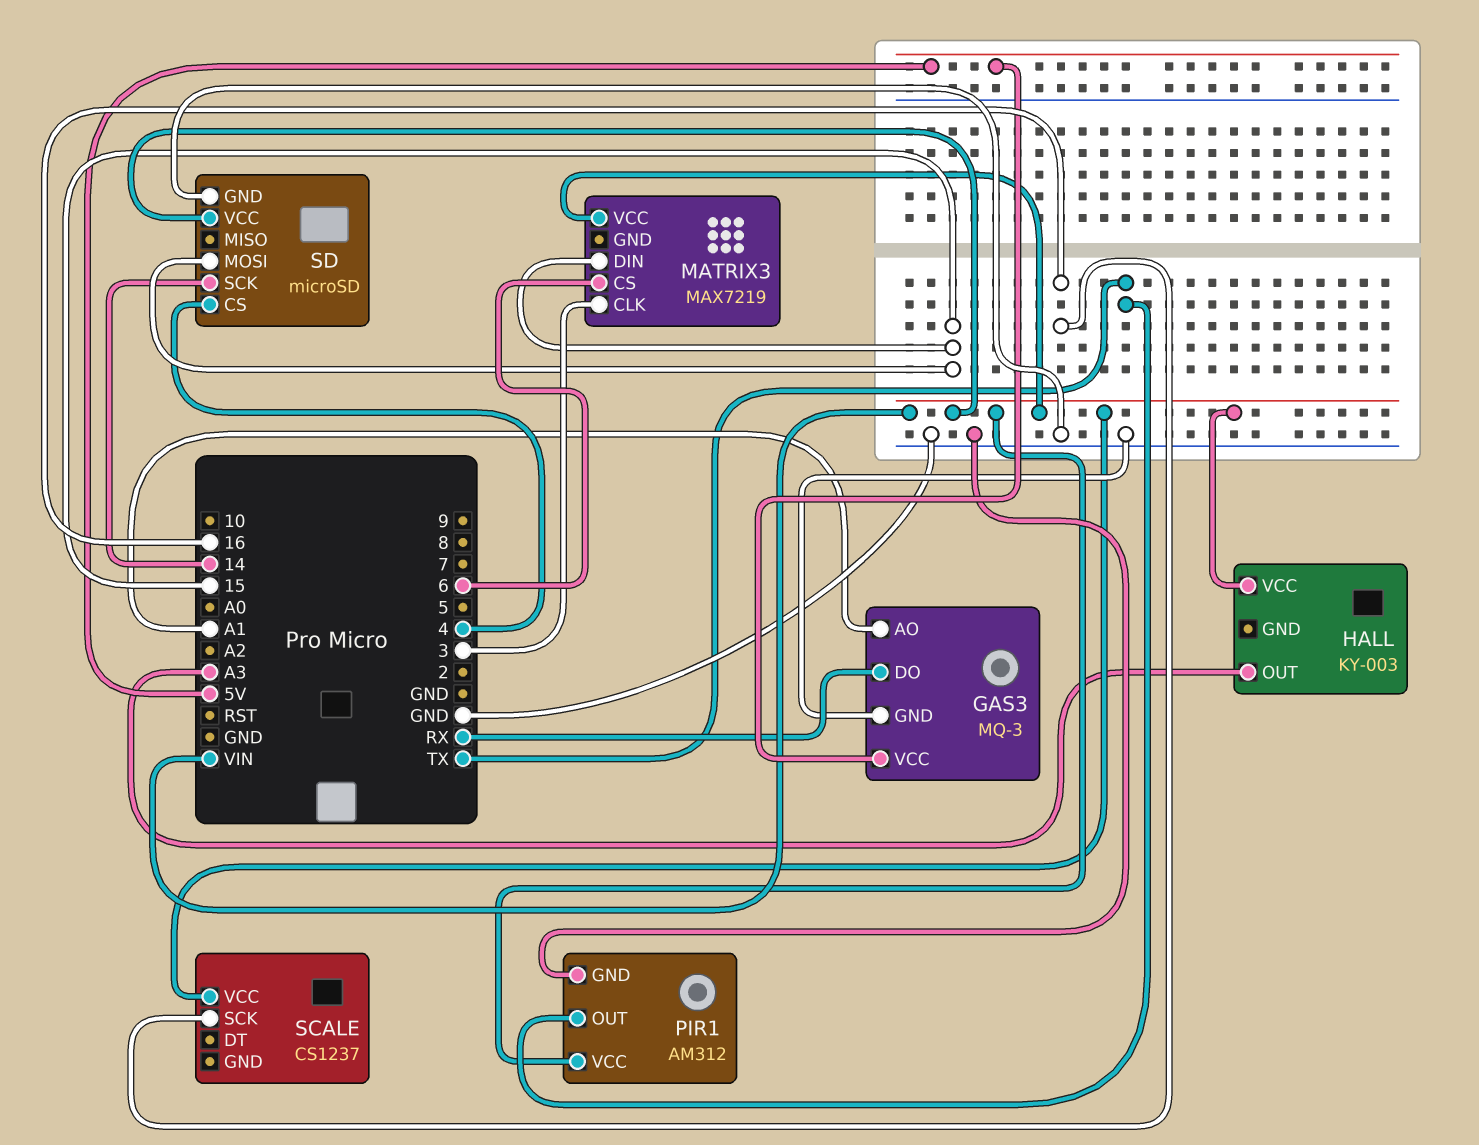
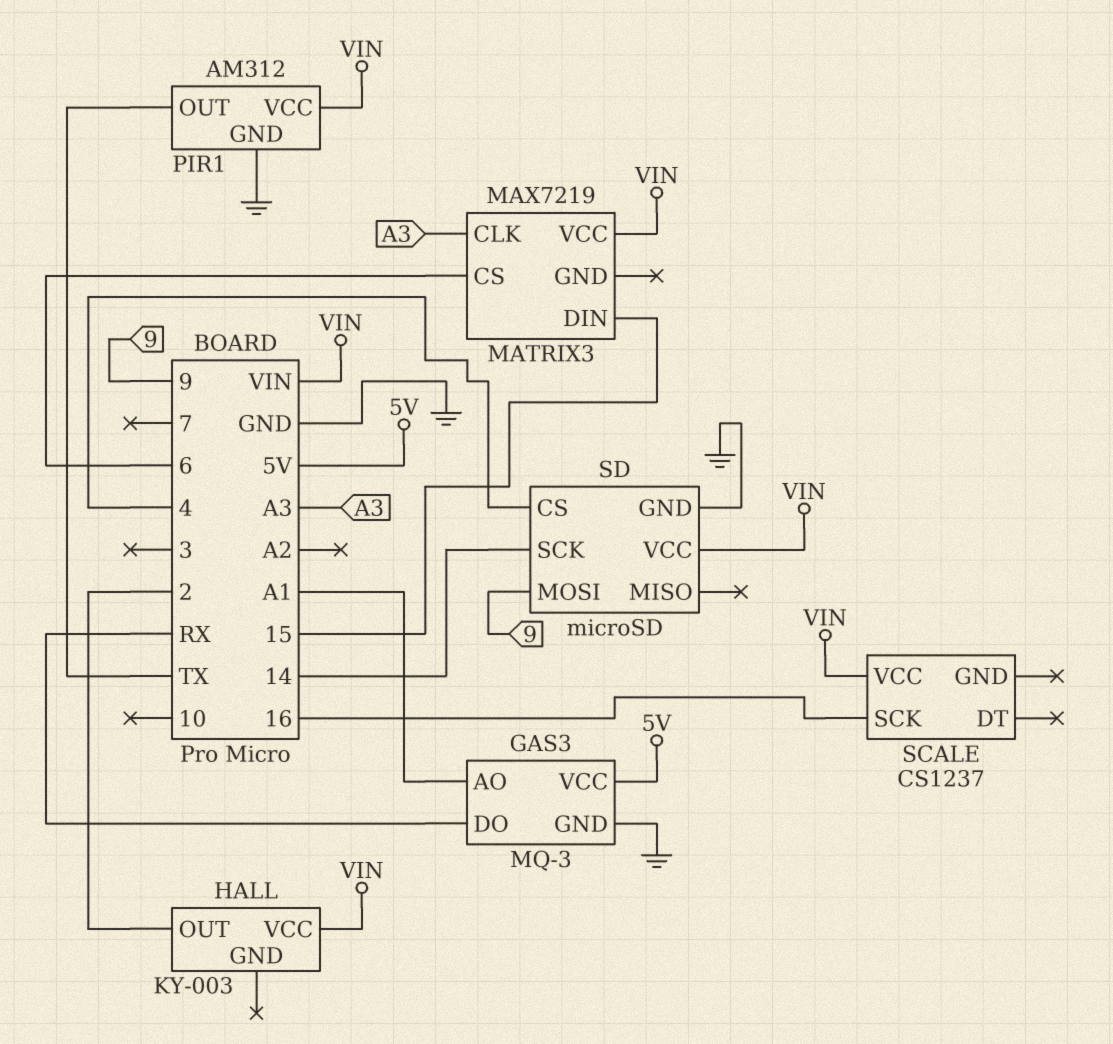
HALL pin OUT: A3 -> 2
MATRIX3 pin CLK: 3 -> A3
SD pin MOSI: 15 -> 9

